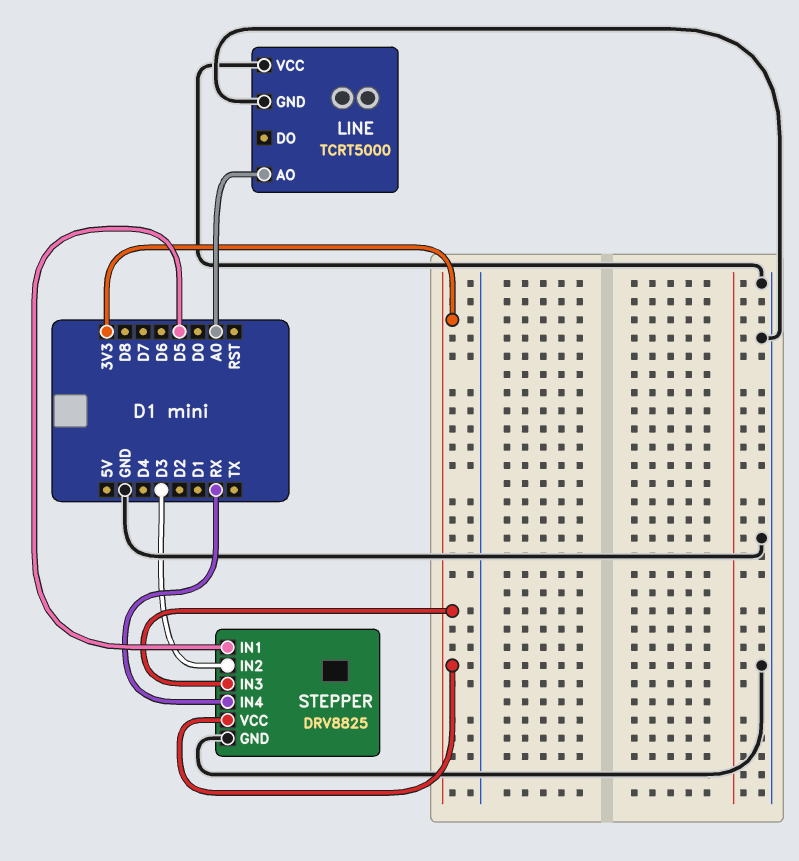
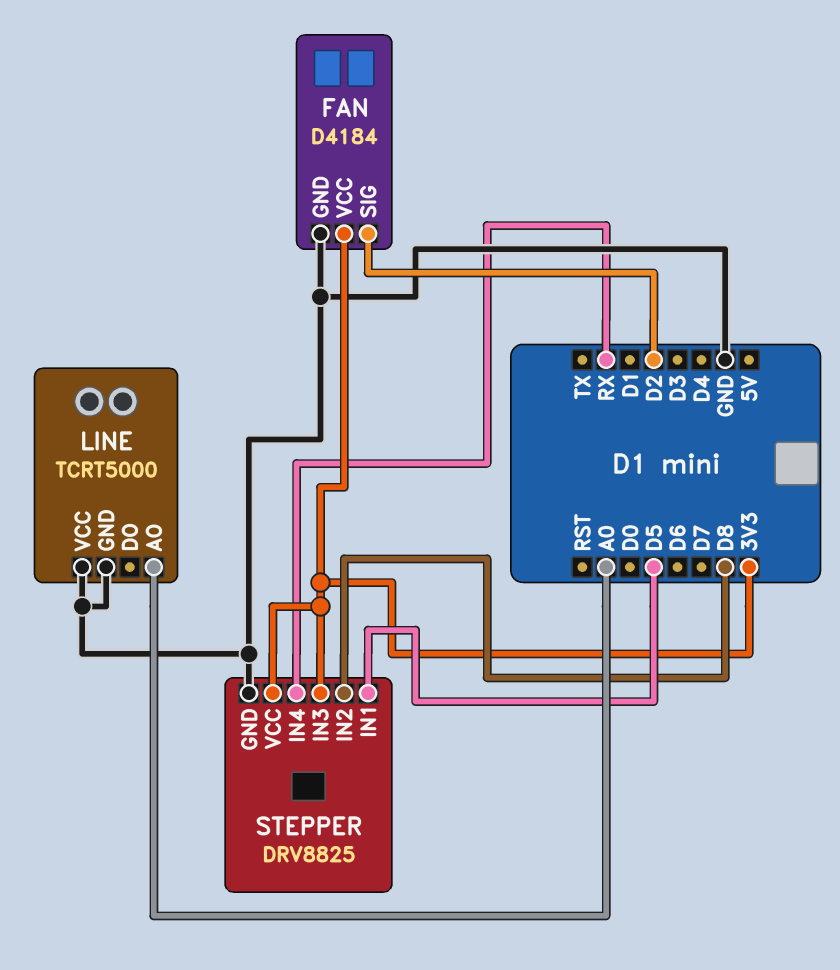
FAN: none -> D4184
FAN pin GND: none -> GND
FAN pin SIG: none -> D2
FAN pin VCC: none -> 3V3
STEPPER pin IN2: D3 -> D8

